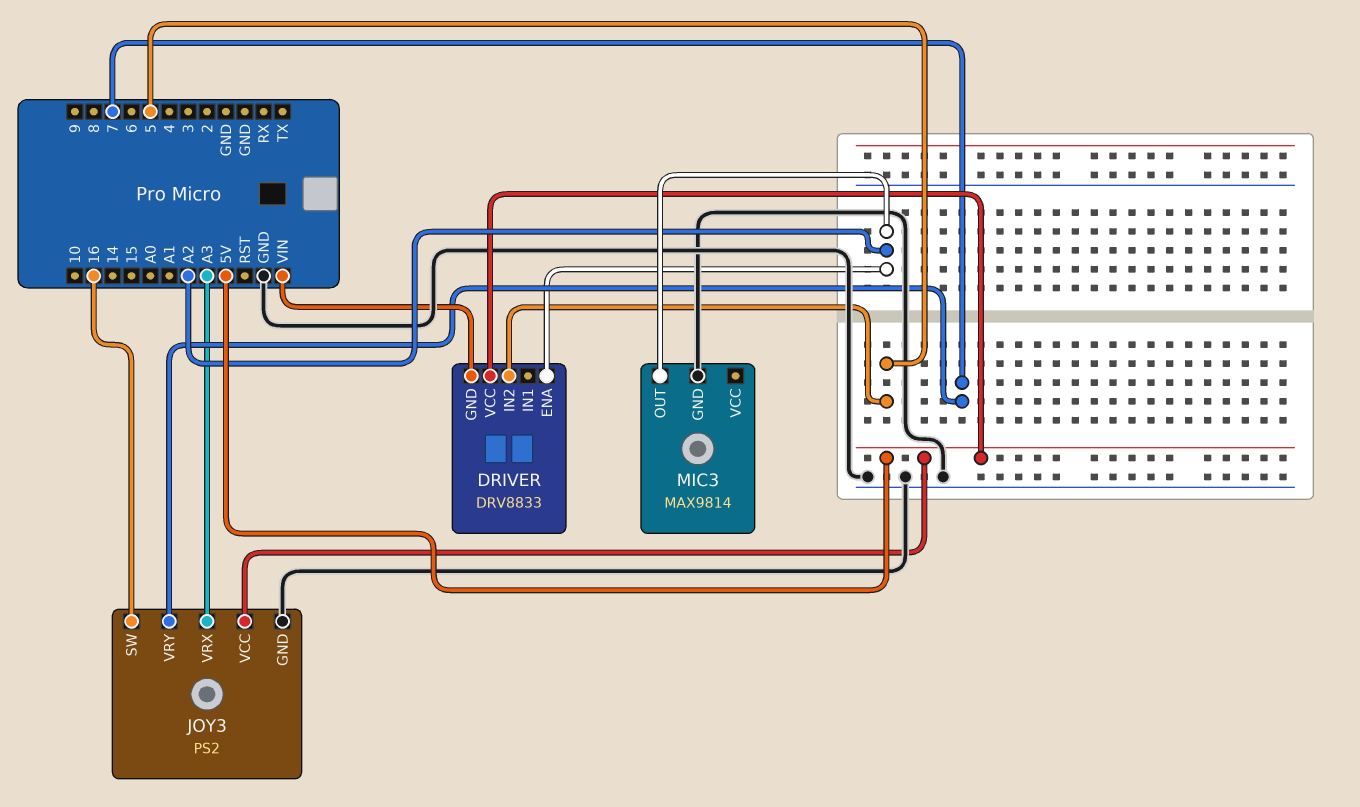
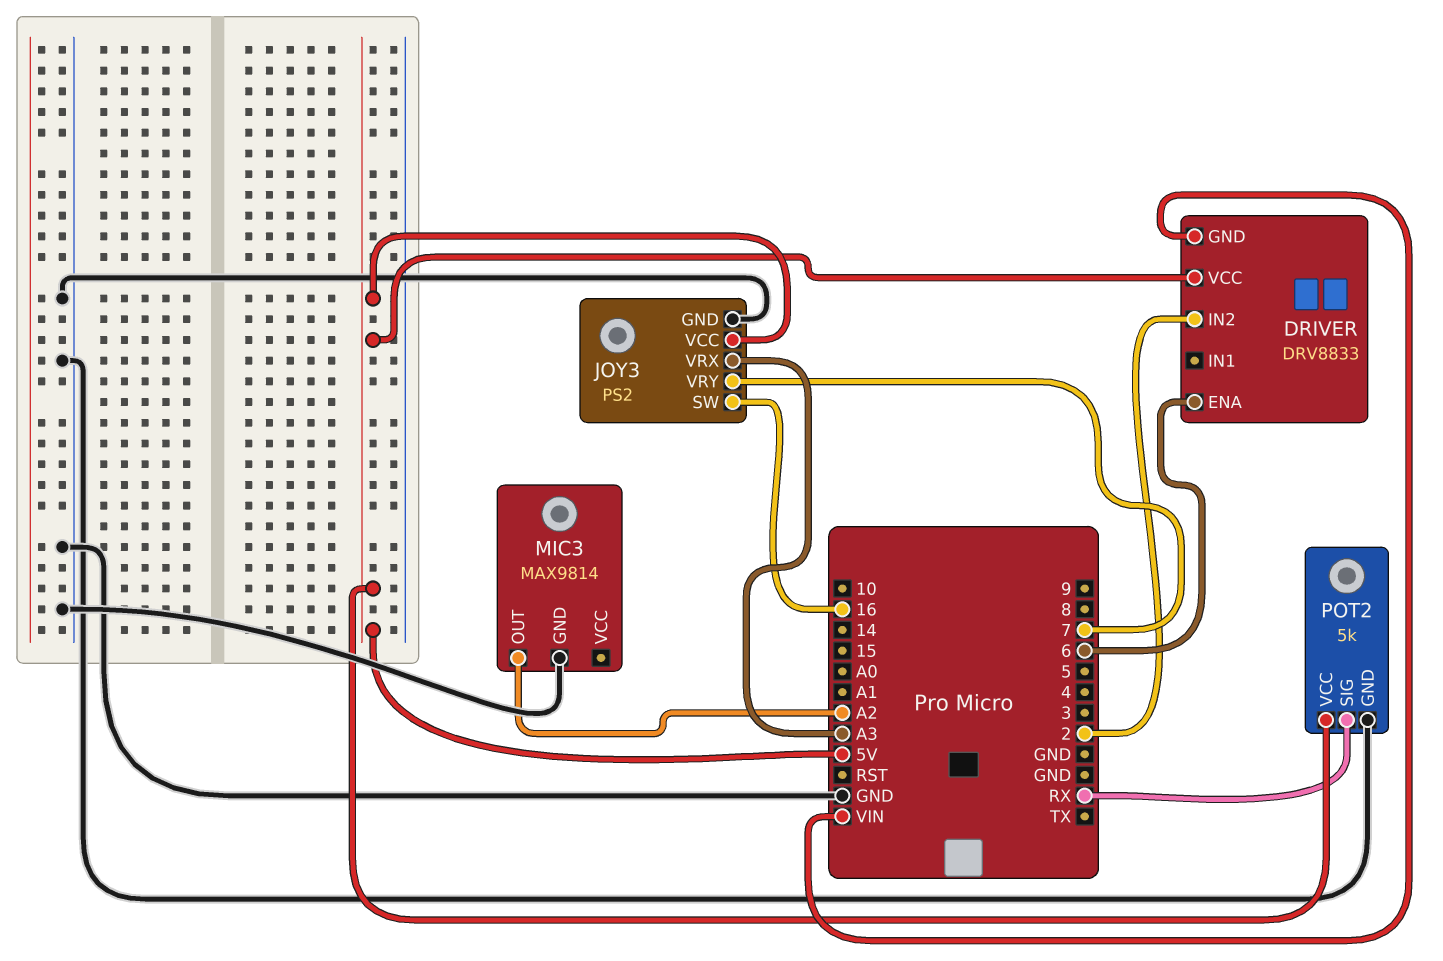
DRIVER pin ENA: A2 -> 6
DRIVER pin IN2: 5 -> 2
POT2: none -> 5k
POT2 pin GND: none -> GND
POT2 pin SIG: none -> RX
POT2 pin VCC: none -> 5V

